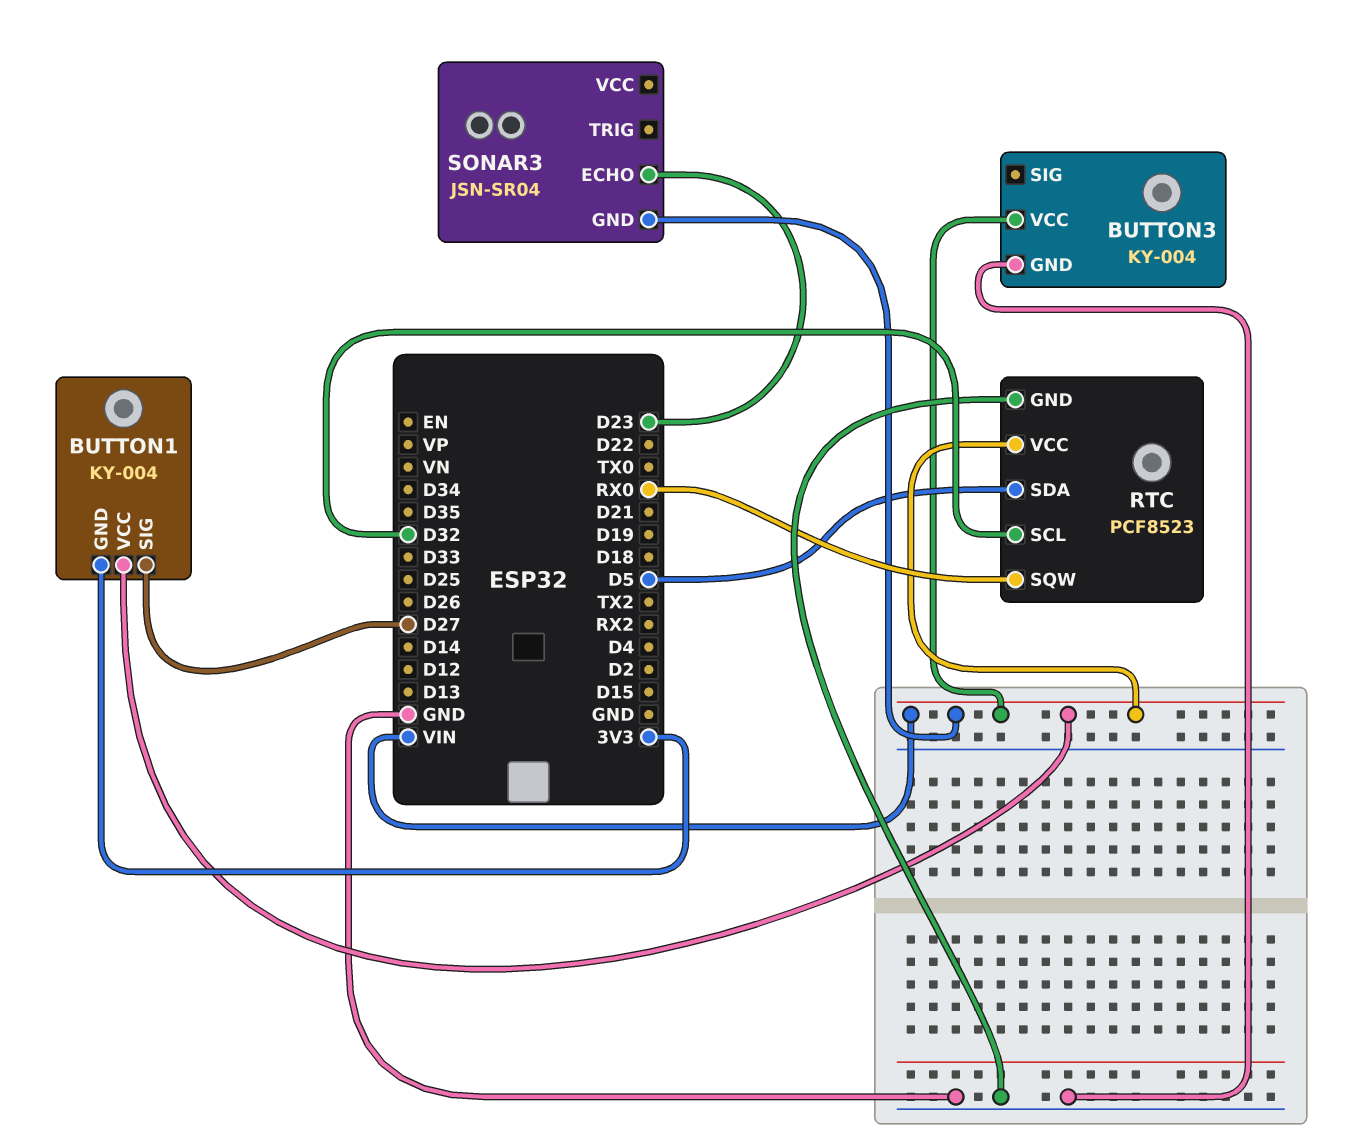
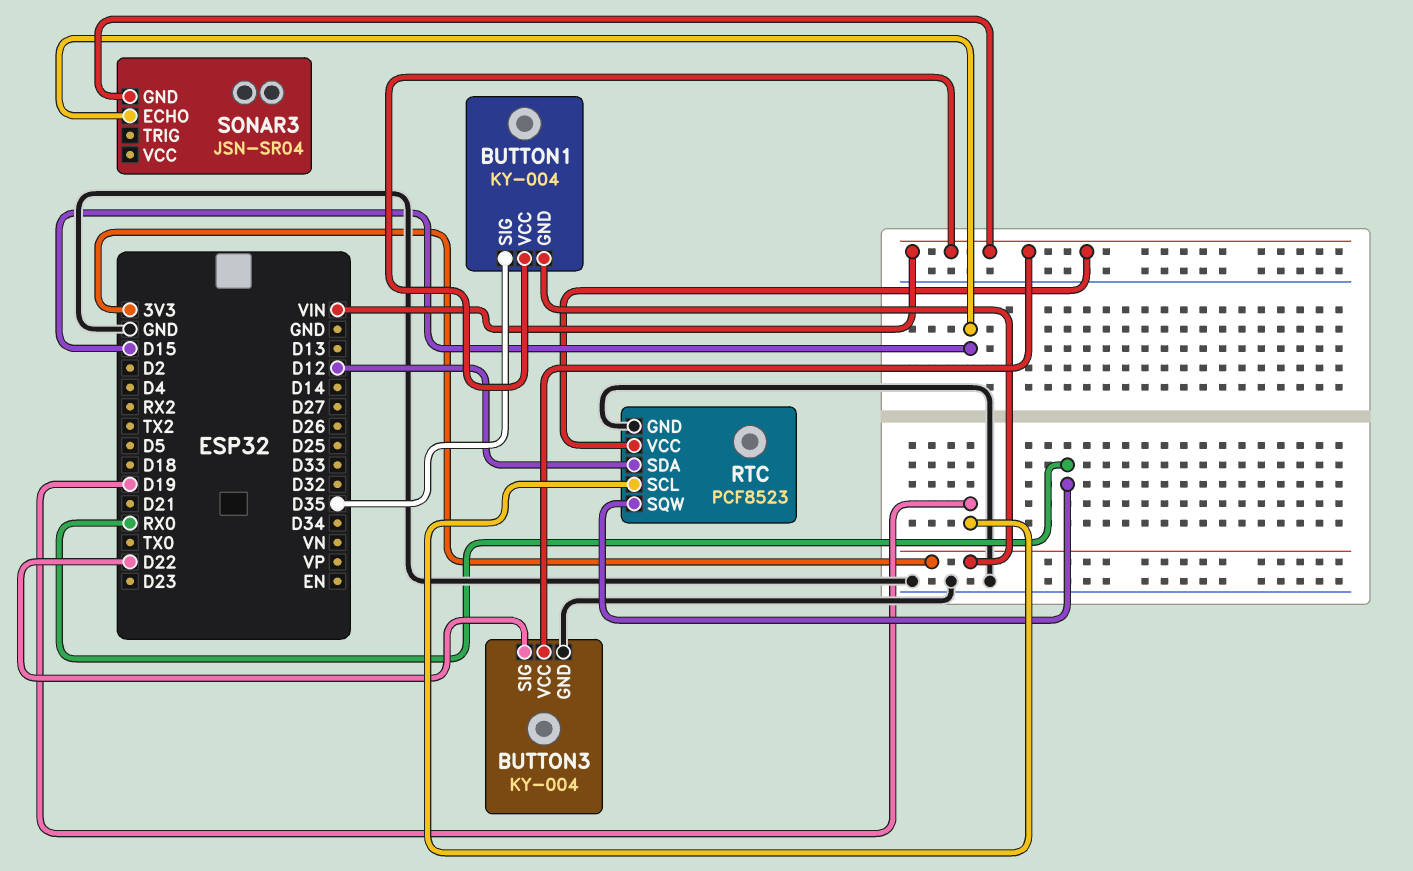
BUTTON1 pin SIG: D27 -> D35
BUTTON3 pin SIG: none -> D22
RTC pin SCL: D32 -> D19
RTC pin SDA: D5 -> D12
SONAR3 pin ECHO: D23 -> D15

